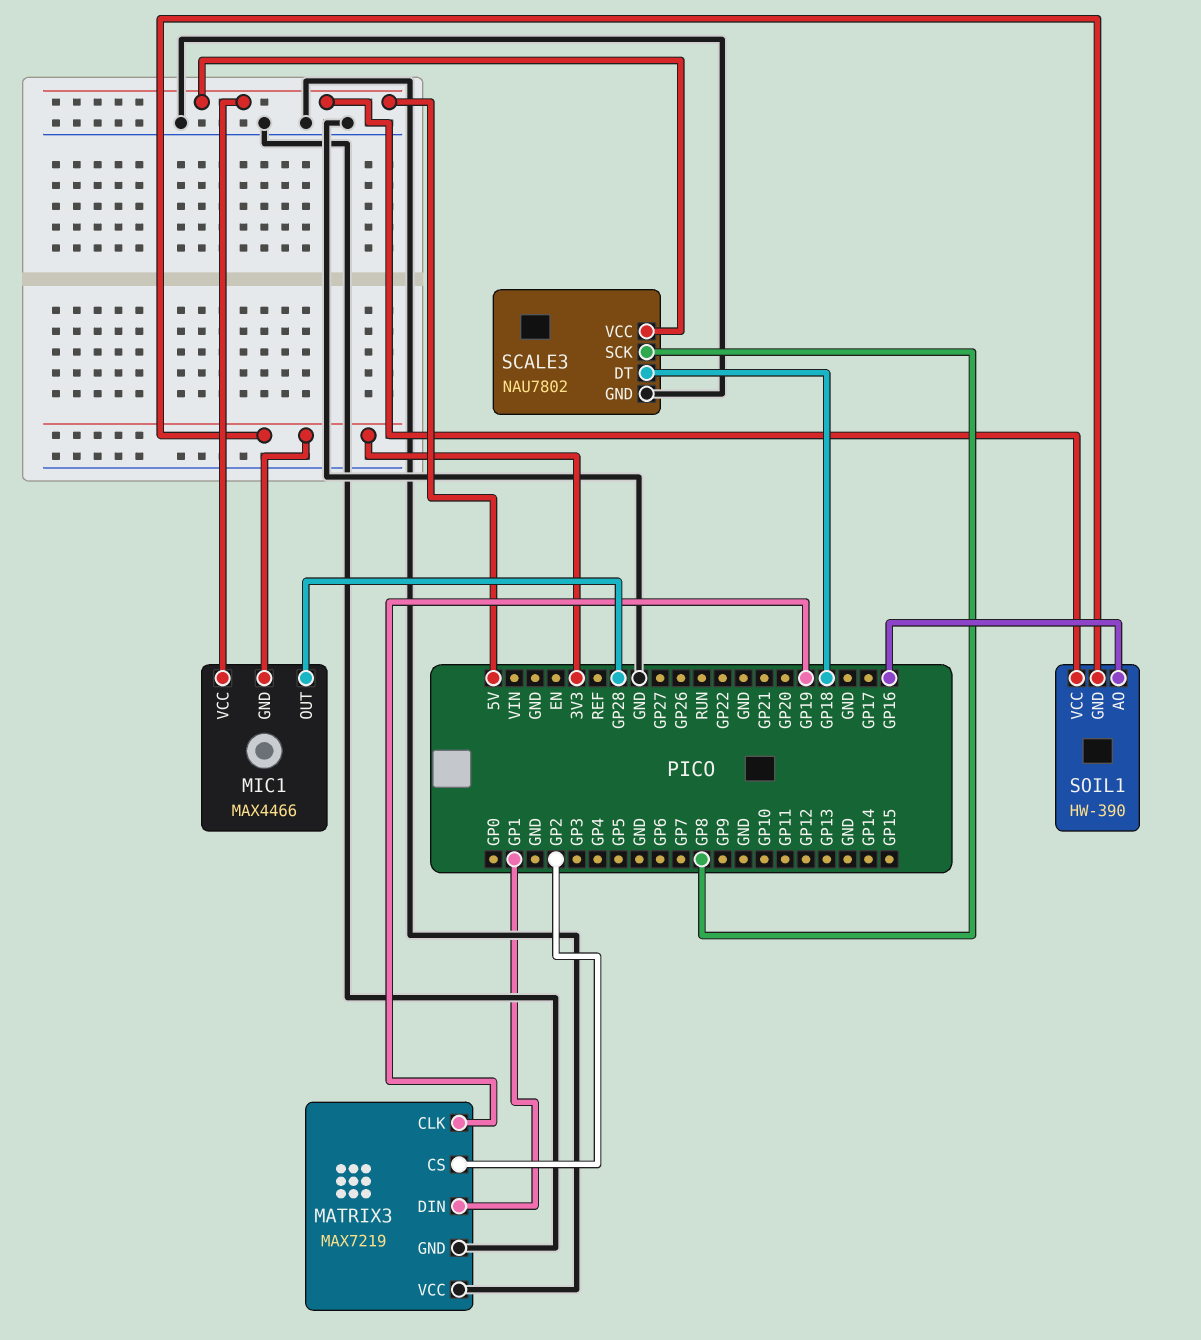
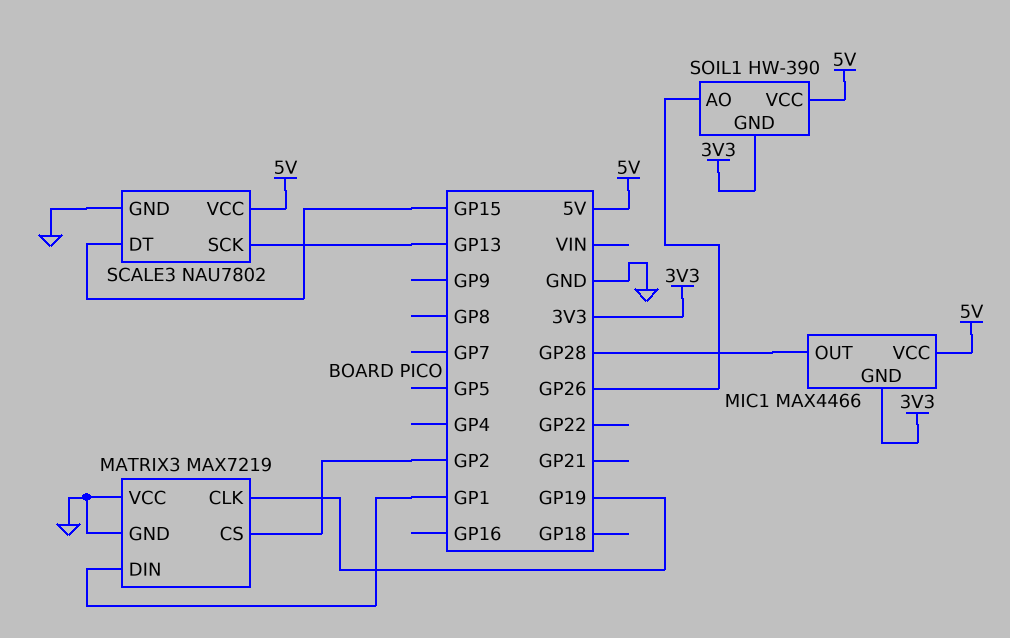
SCALE3 pin DT: GP18 -> GP15
SCALE3 pin SCK: GP8 -> GP13
SOIL1 pin AO: GP16 -> GP26

